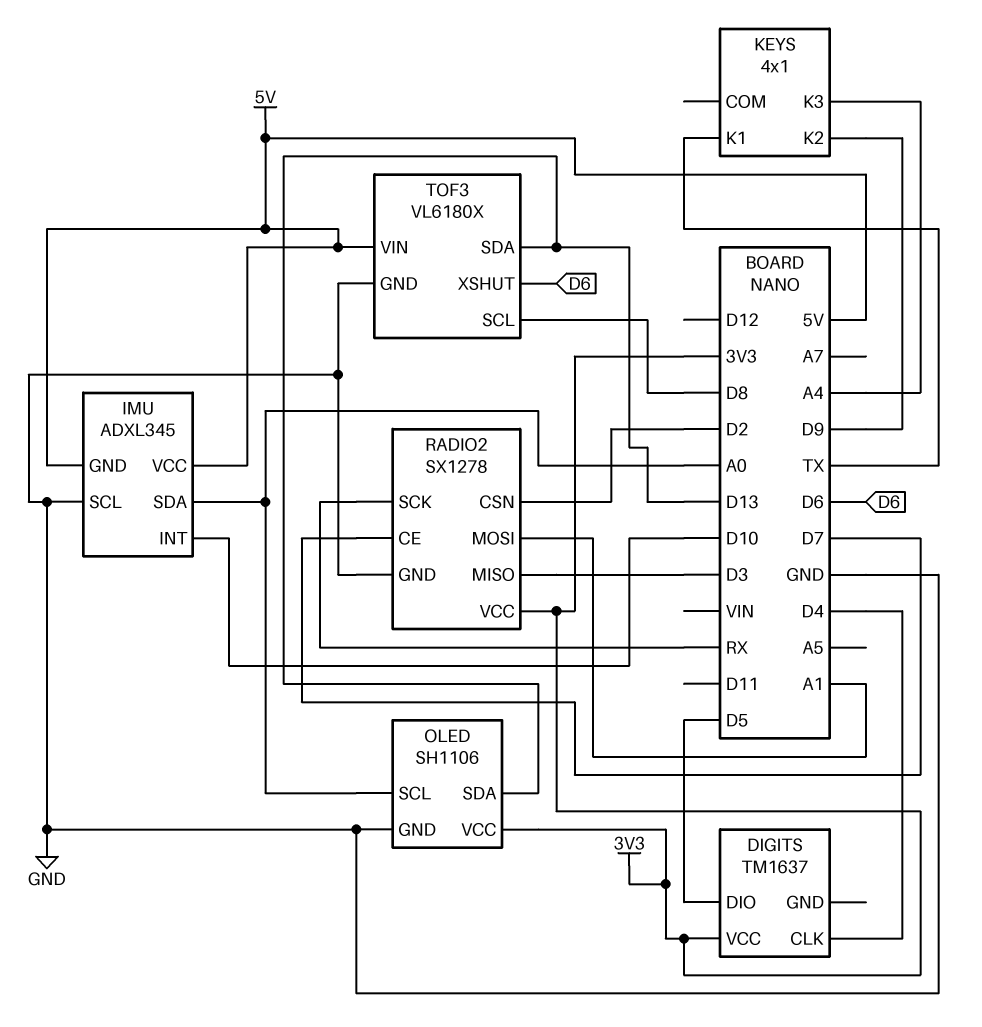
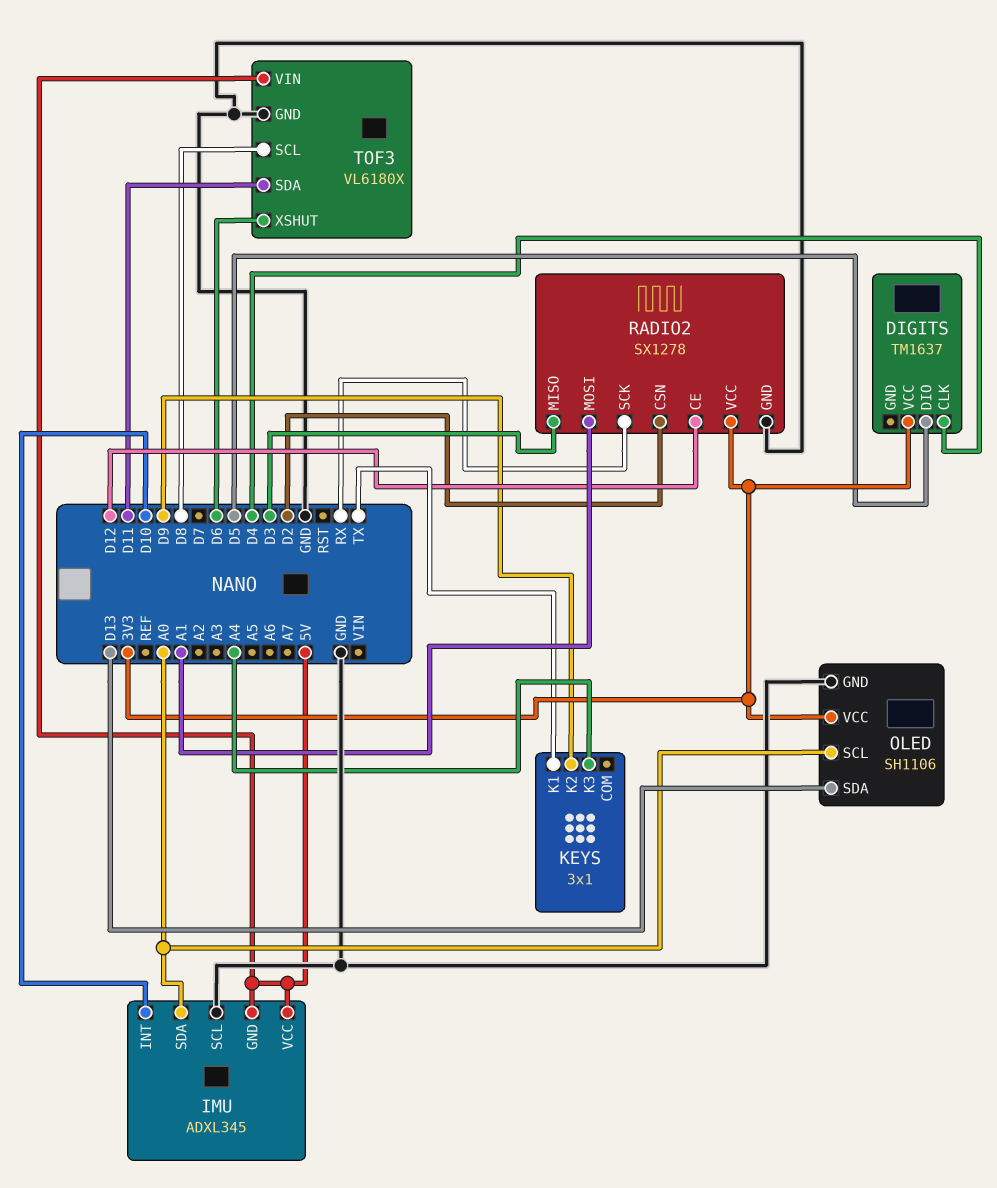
KEYS: 4x1 -> 3x1
RADIO2 pin CE: D7 -> D12
TOF3 pin SDA: D13 -> D11

